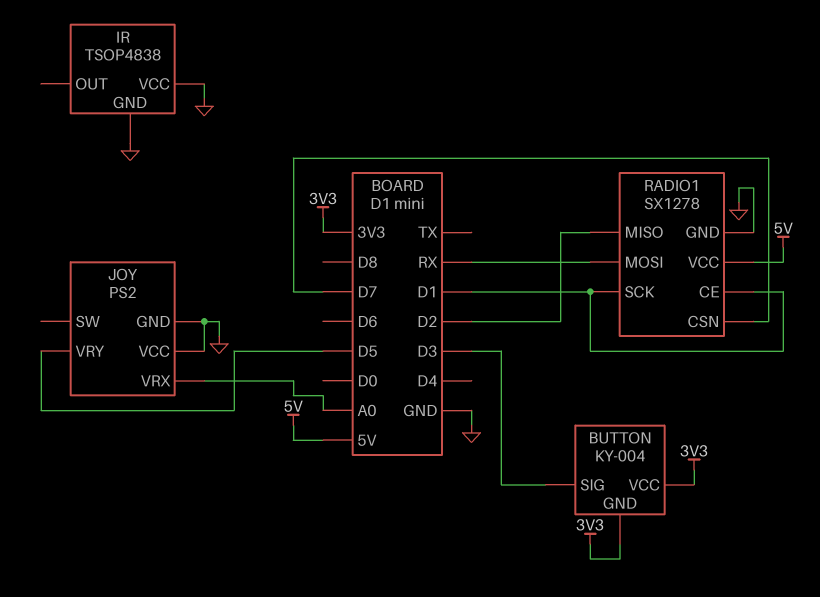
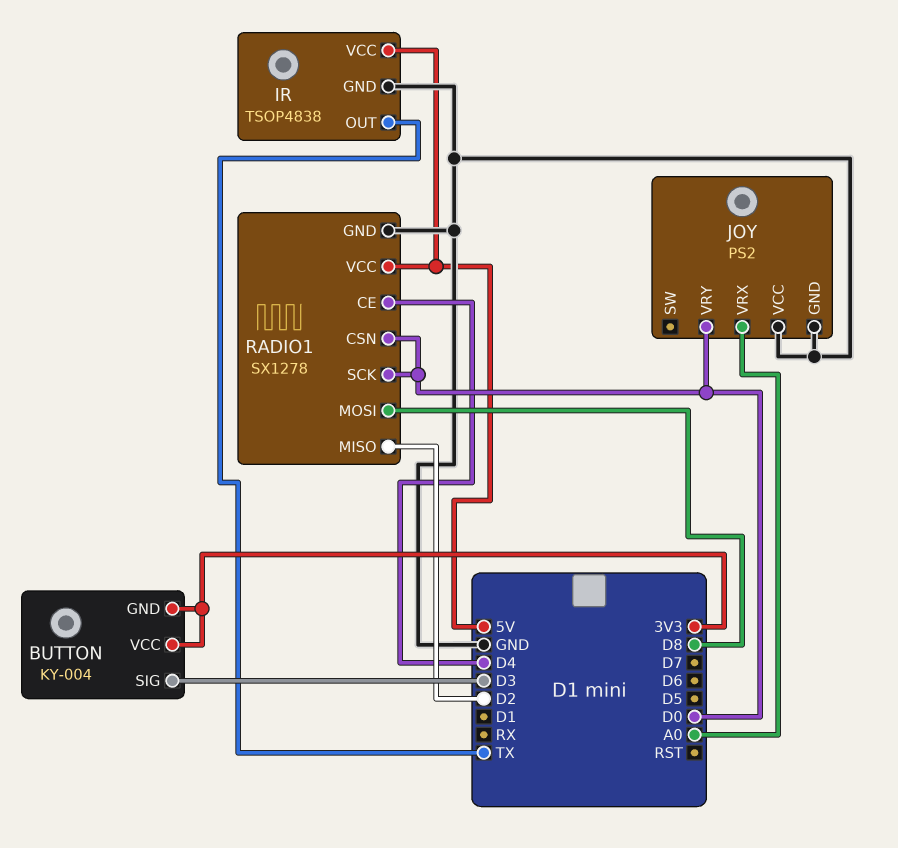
IR pin OUT: none -> TX
IR pin VCC: GND -> 5V
JOY pin VRY: D5 -> D0
RADIO1 pin CE: D1 -> D4
RADIO1 pin CSN: D7 -> D0
RADIO1 pin MOSI: RX -> D8
RADIO1 pin SCK: D1 -> D0

